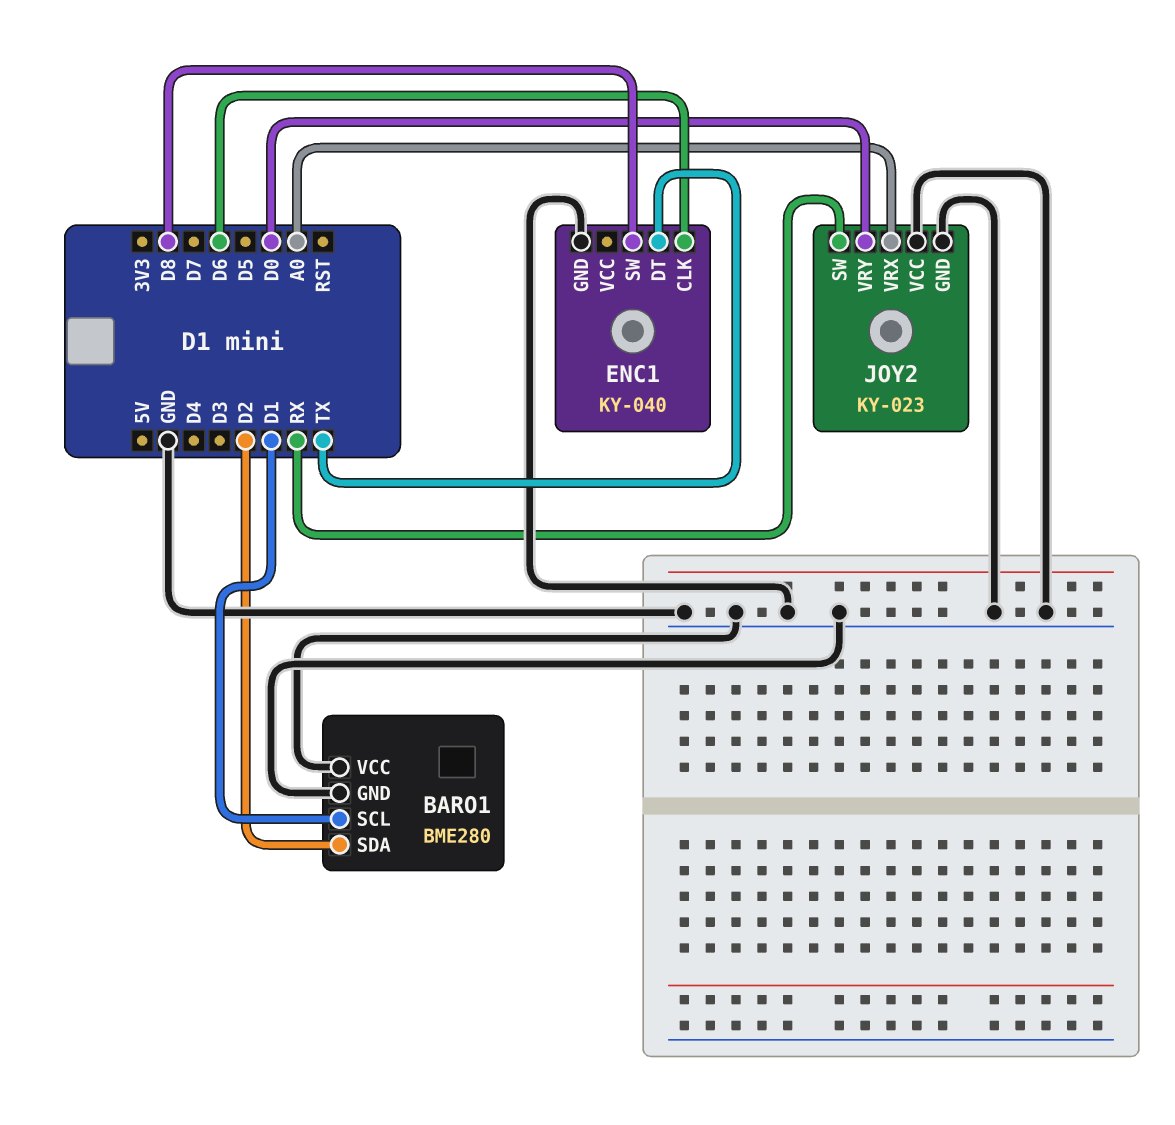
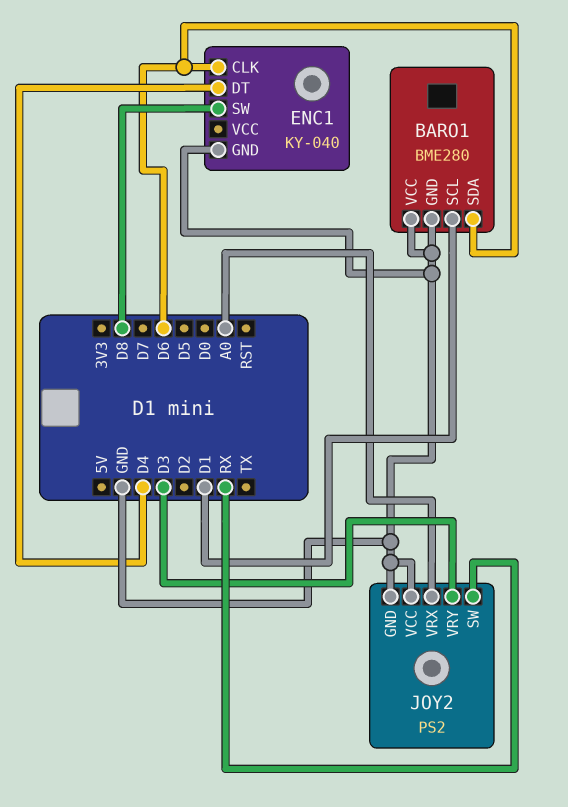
BARO1 pin SDA: D2 -> D6
ENC1 pin DT: TX -> D4
JOY2: KY-023 -> PS2
JOY2 pin VRY: D0 -> D3

